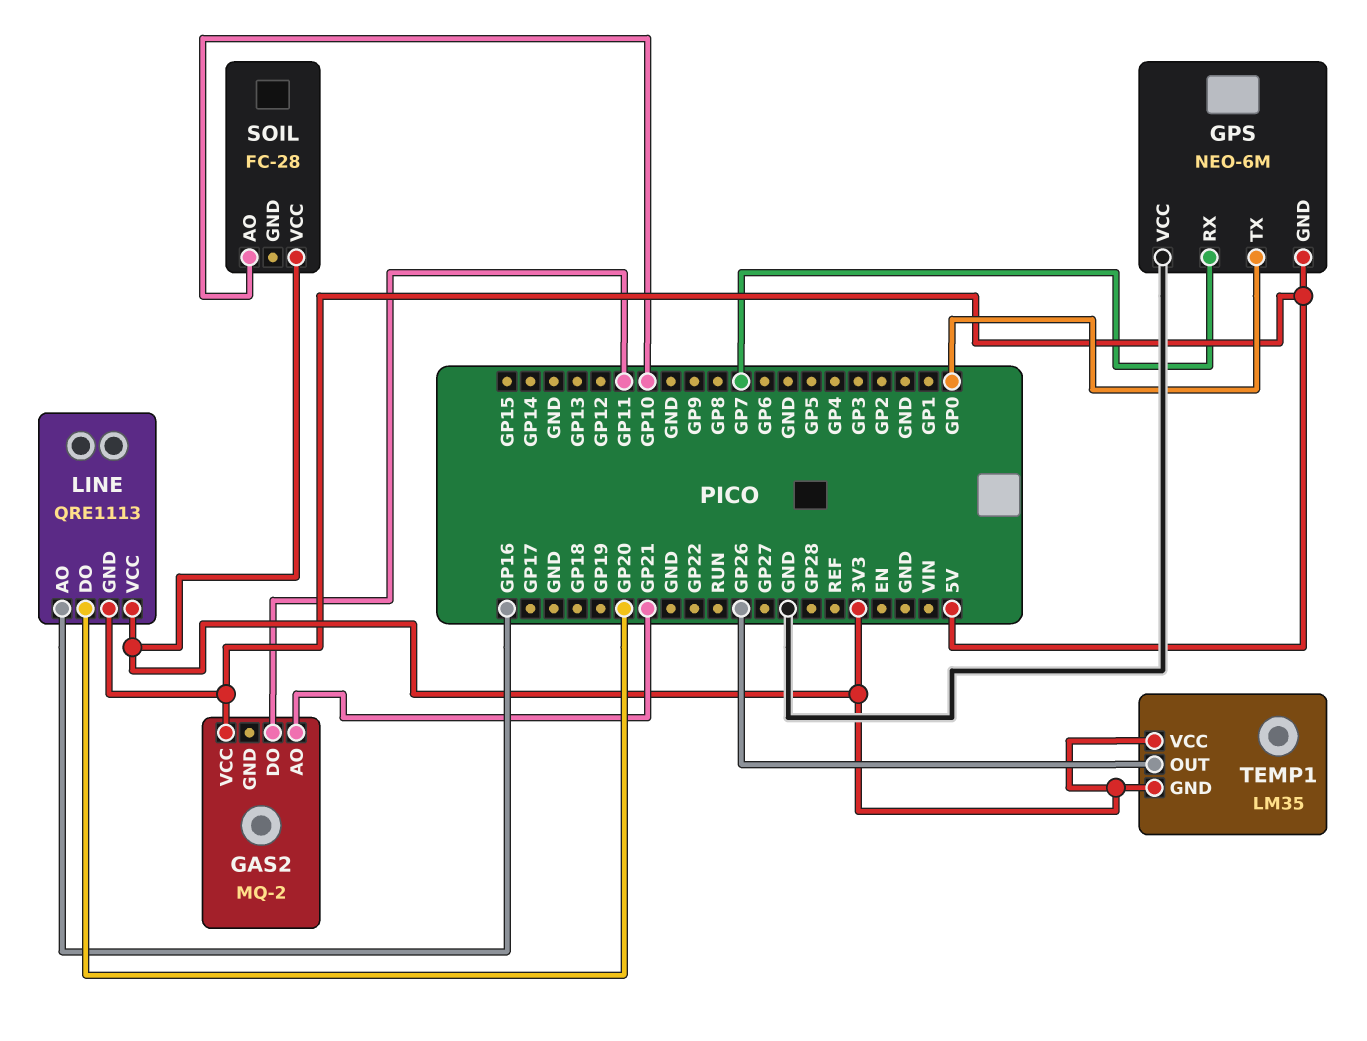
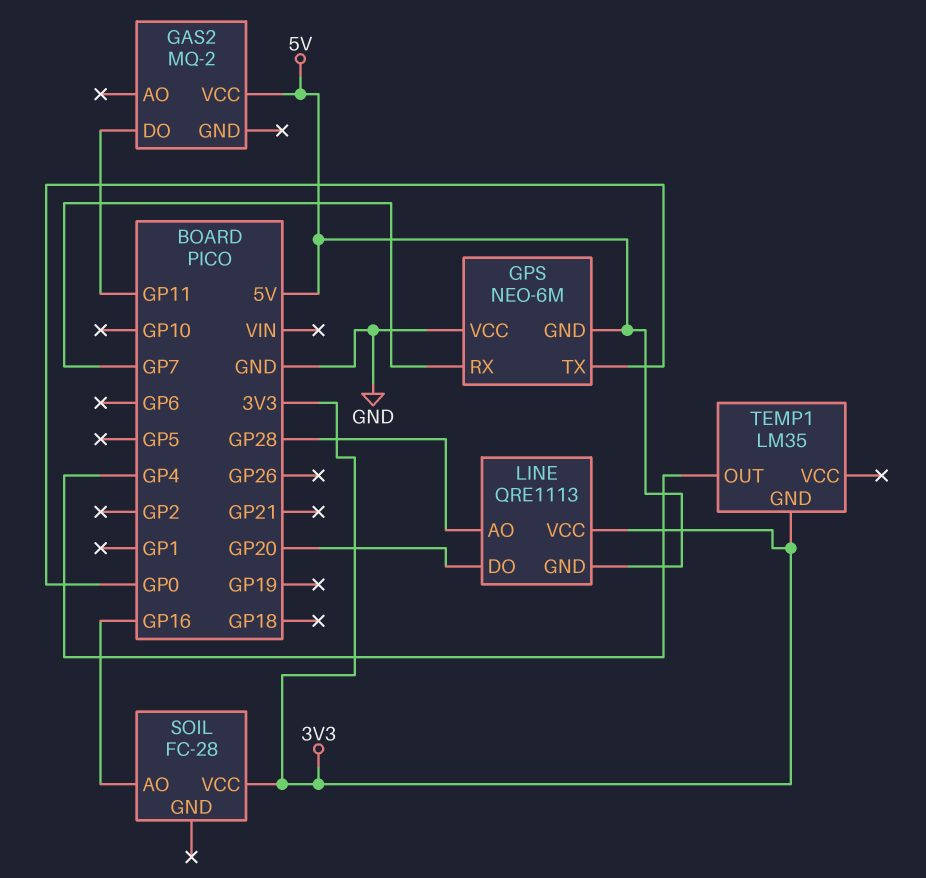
GAS2 pin AO: GP21 -> none
LINE pin AO: GP16 -> GP28
SOIL pin AO: GP10 -> GP16
TEMP1 pin OUT: GP26 -> GP4
TEMP1 pin VCC: 3V3 -> none

